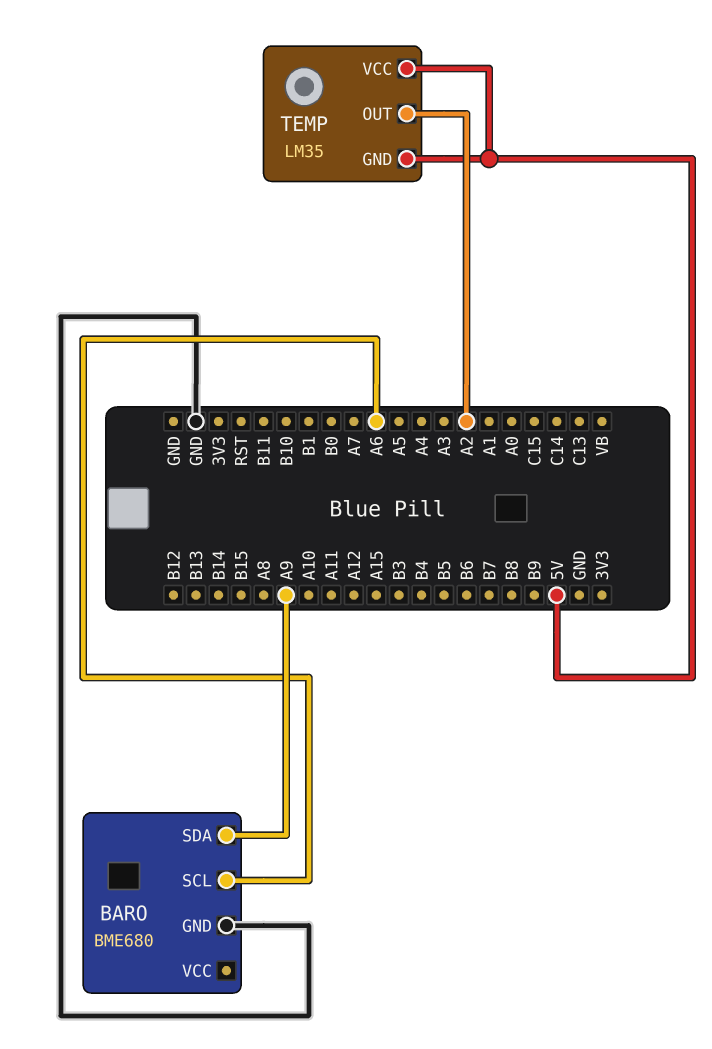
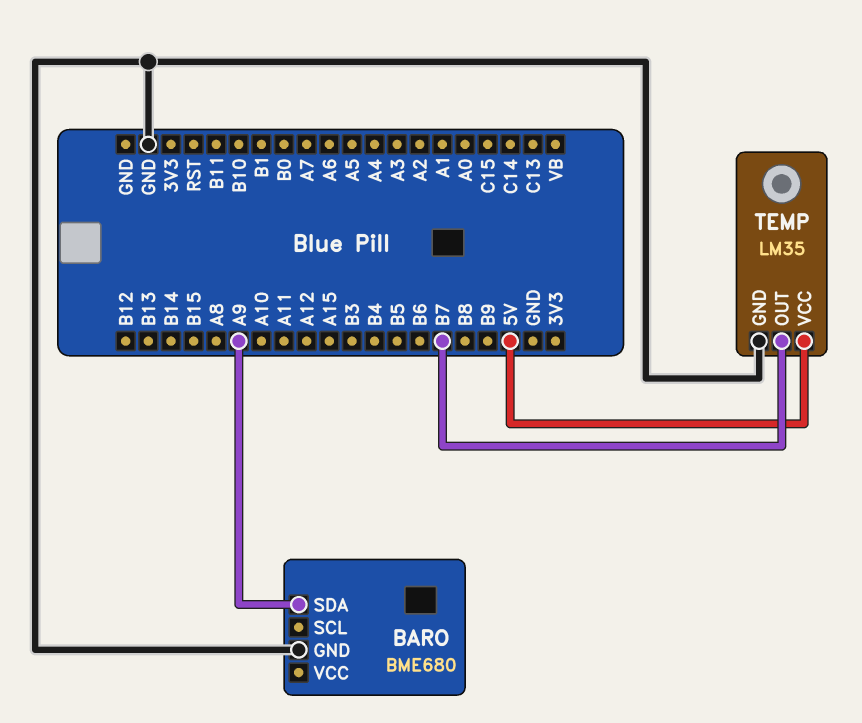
BARO pin SCL: A6 -> none
TEMP pin GND: 5V -> GND
TEMP pin OUT: A2 -> B7

